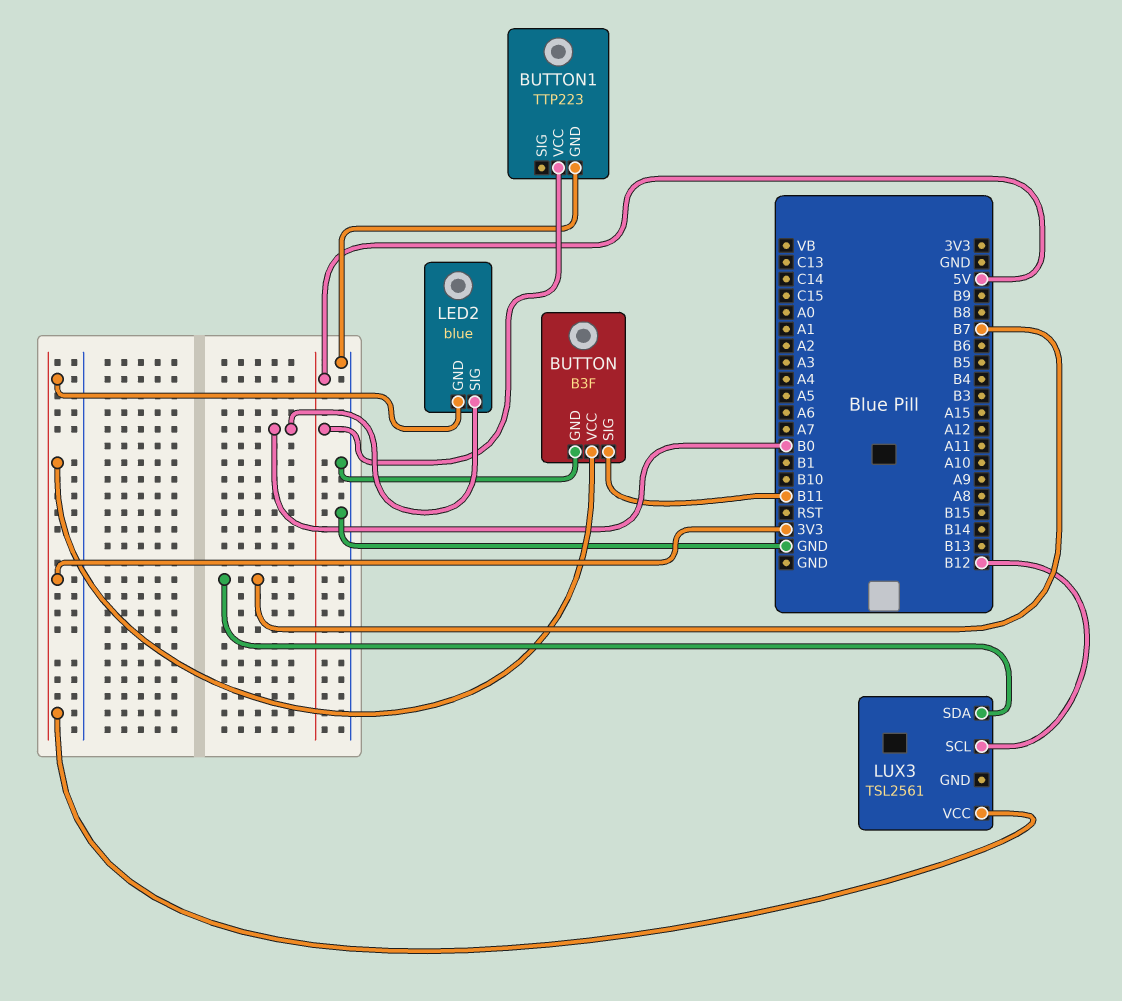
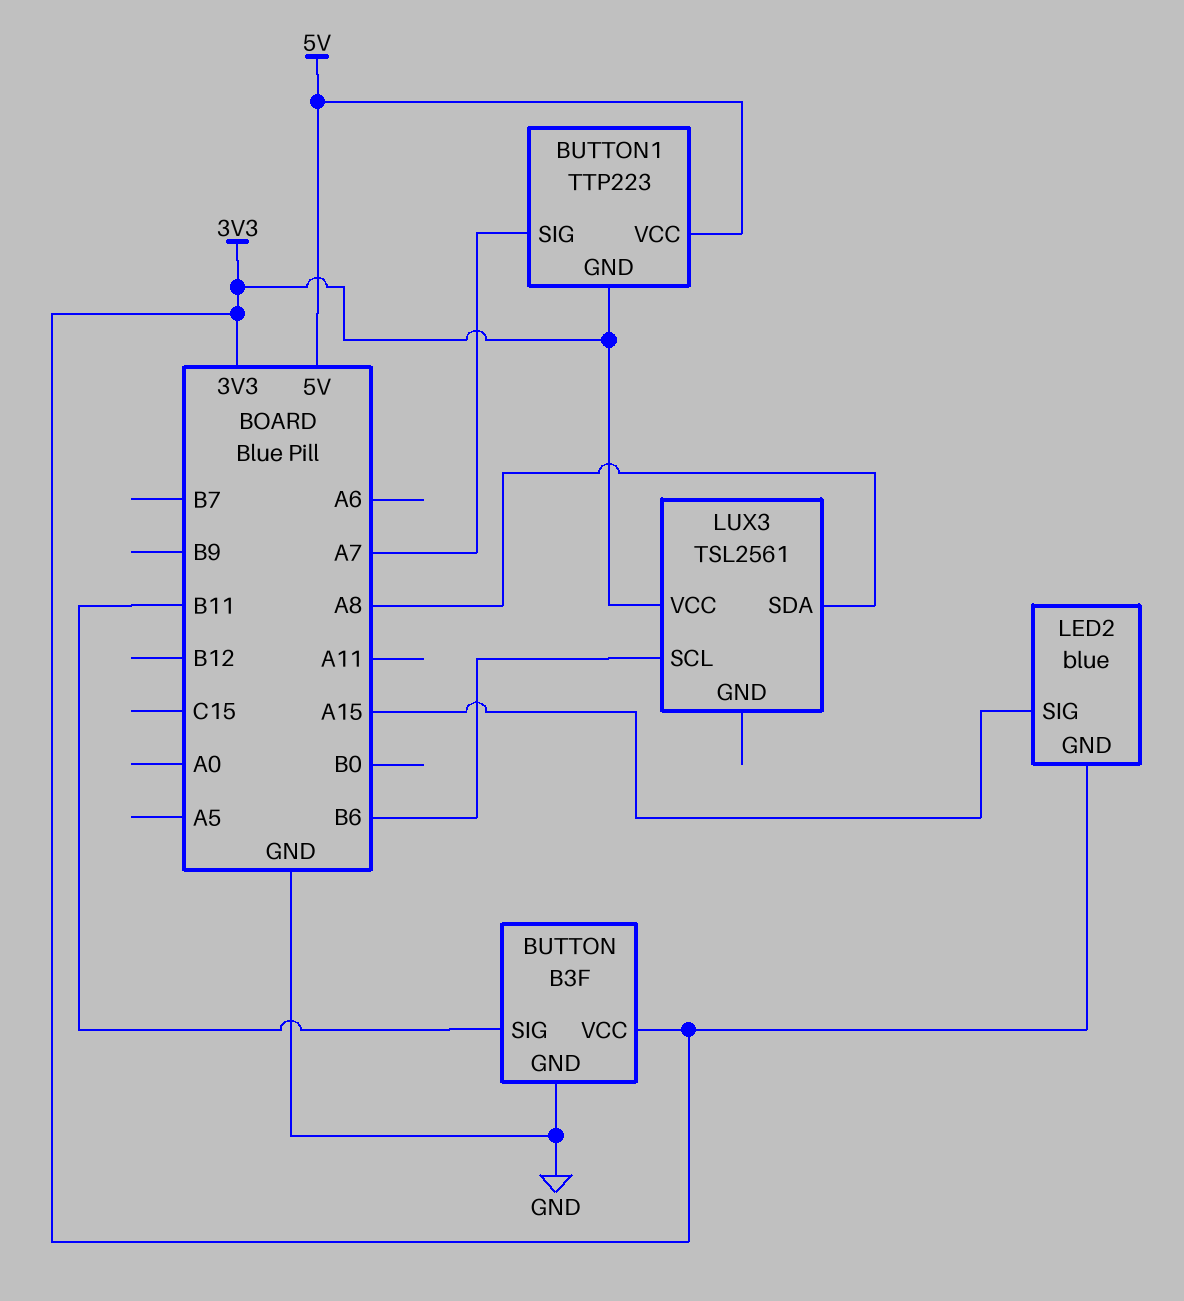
BUTTON1 pin GND: GND -> 3V3
BUTTON1 pin SIG: none -> A7
LED2 pin SIG: B0 -> A15
LUX3 pin SCL: B12 -> B6
LUX3 pin SDA: B7 -> A8

